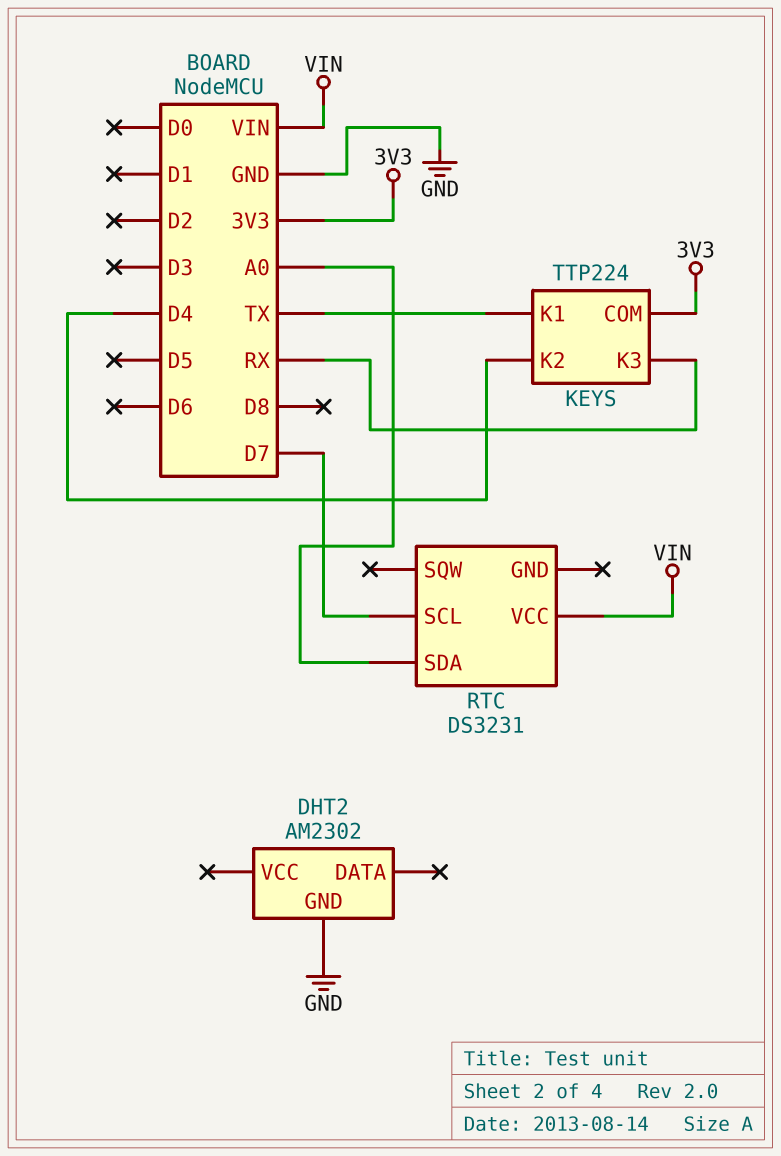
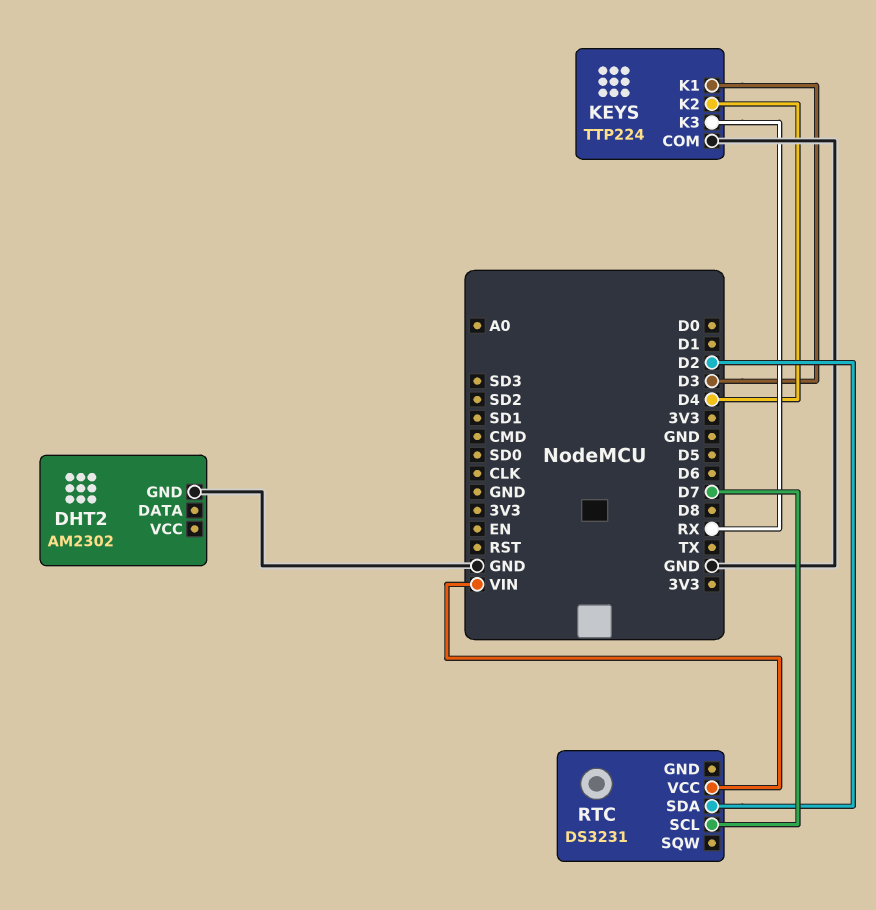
KEYS pin COM: 3V3 -> GND
KEYS pin K1: TX -> D3
RTC pin SDA: A0 -> D2

